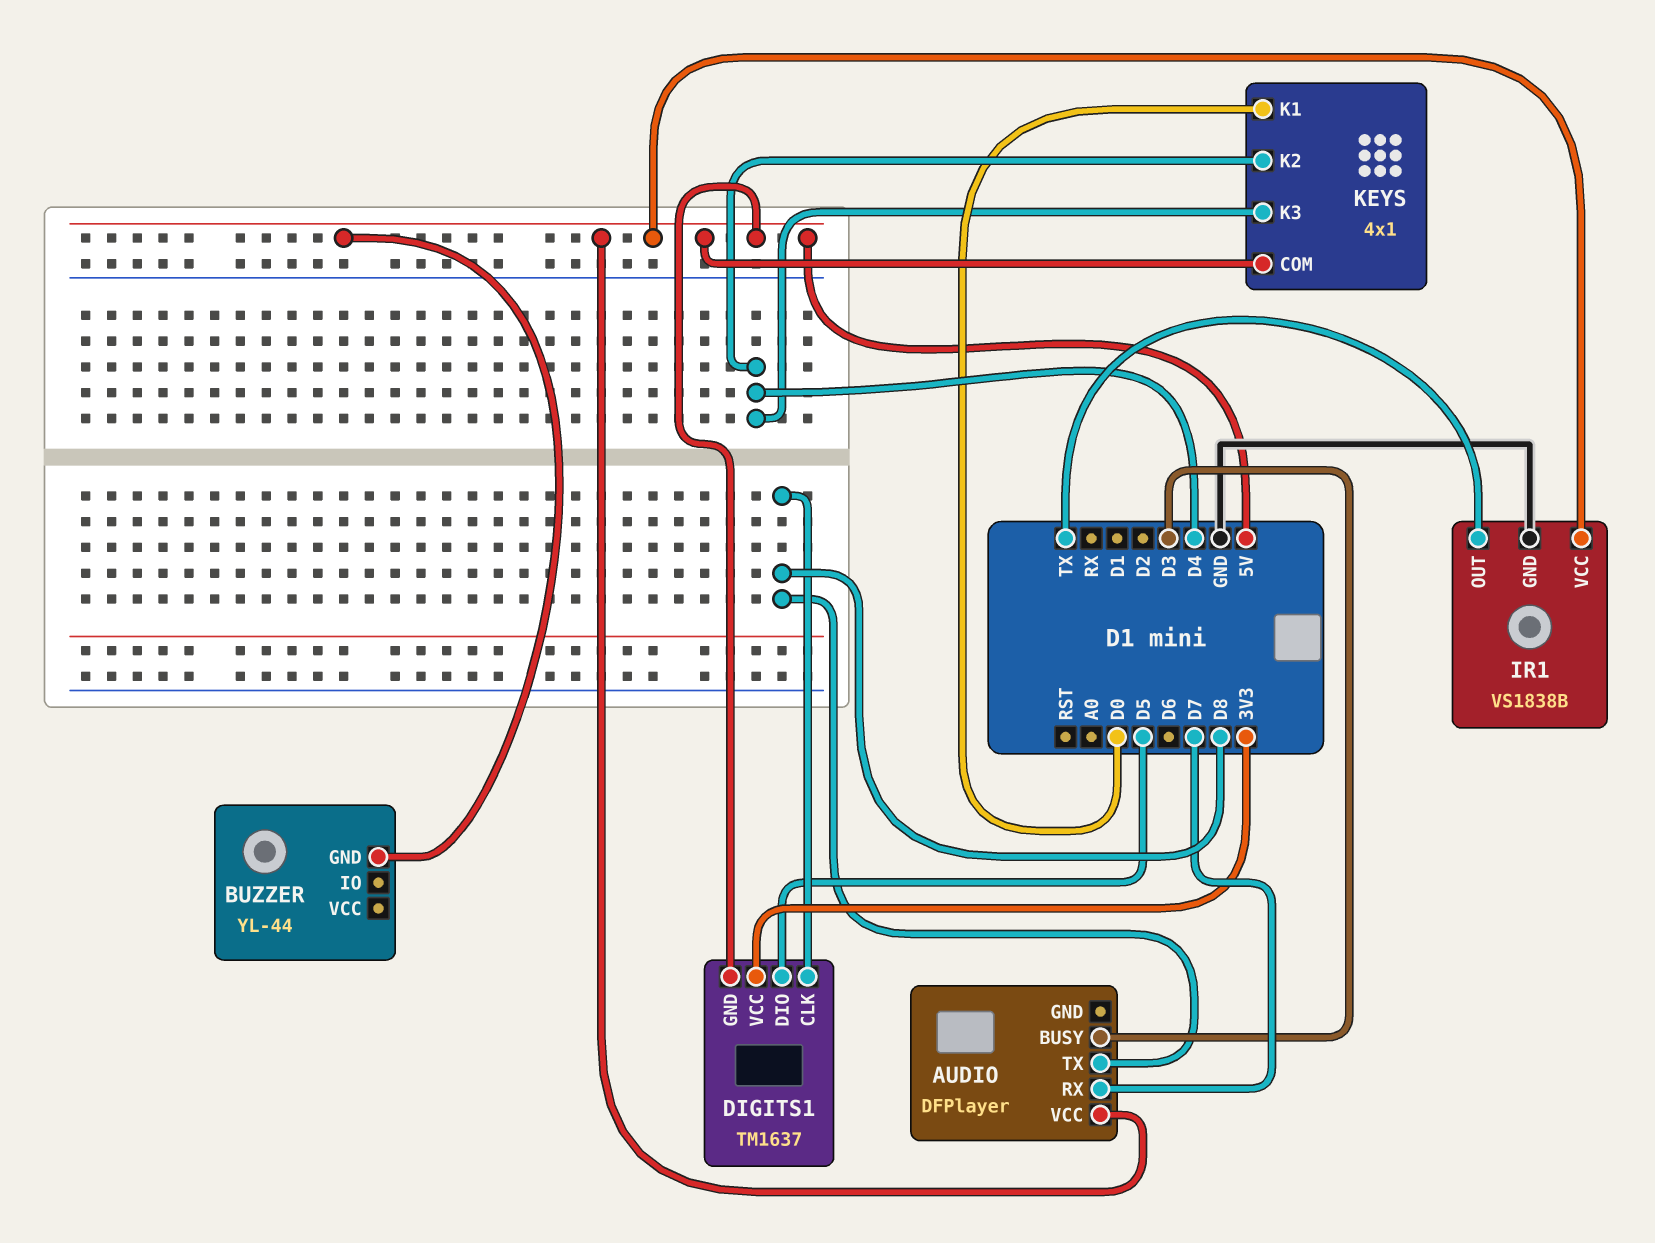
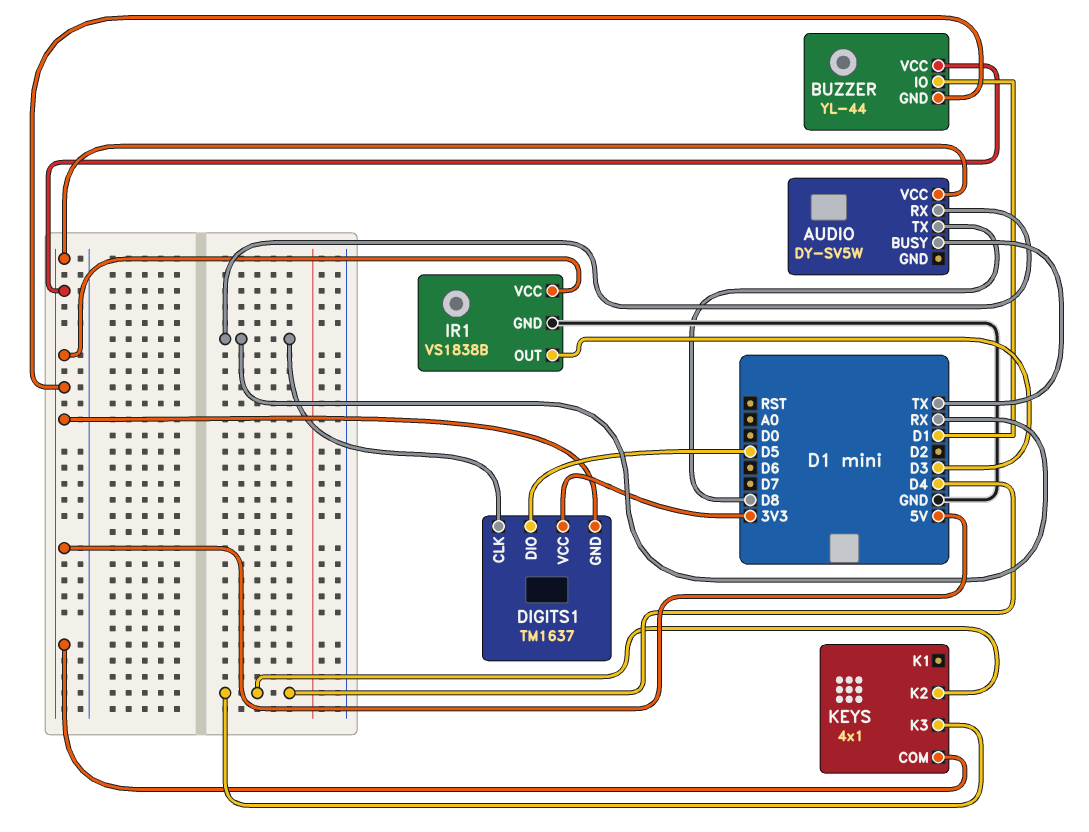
AUDIO: DFPlayer -> DY-SV5W
AUDIO pin BUSY: D3 -> TX
AUDIO pin RX: D7 -> RX
BUZZER pin IO: none -> D1
BUZZER pin VCC: none -> 5V
DIGITS1 pin CLK: D8 -> RX
IR1 pin OUT: TX -> D3
KEYS pin K1: D0 -> none

